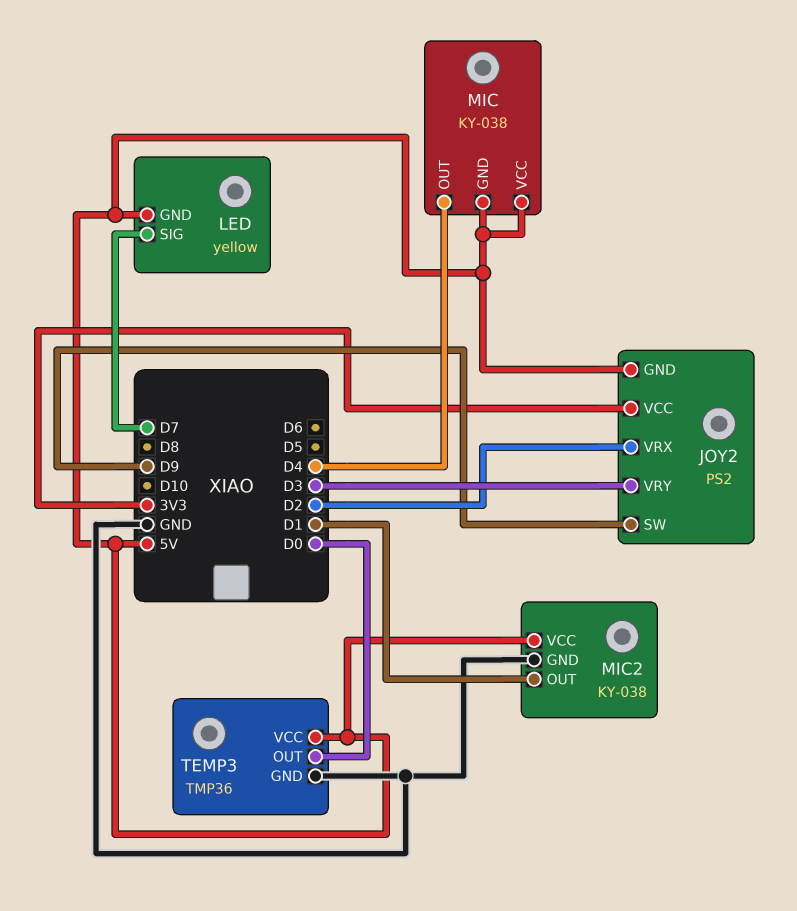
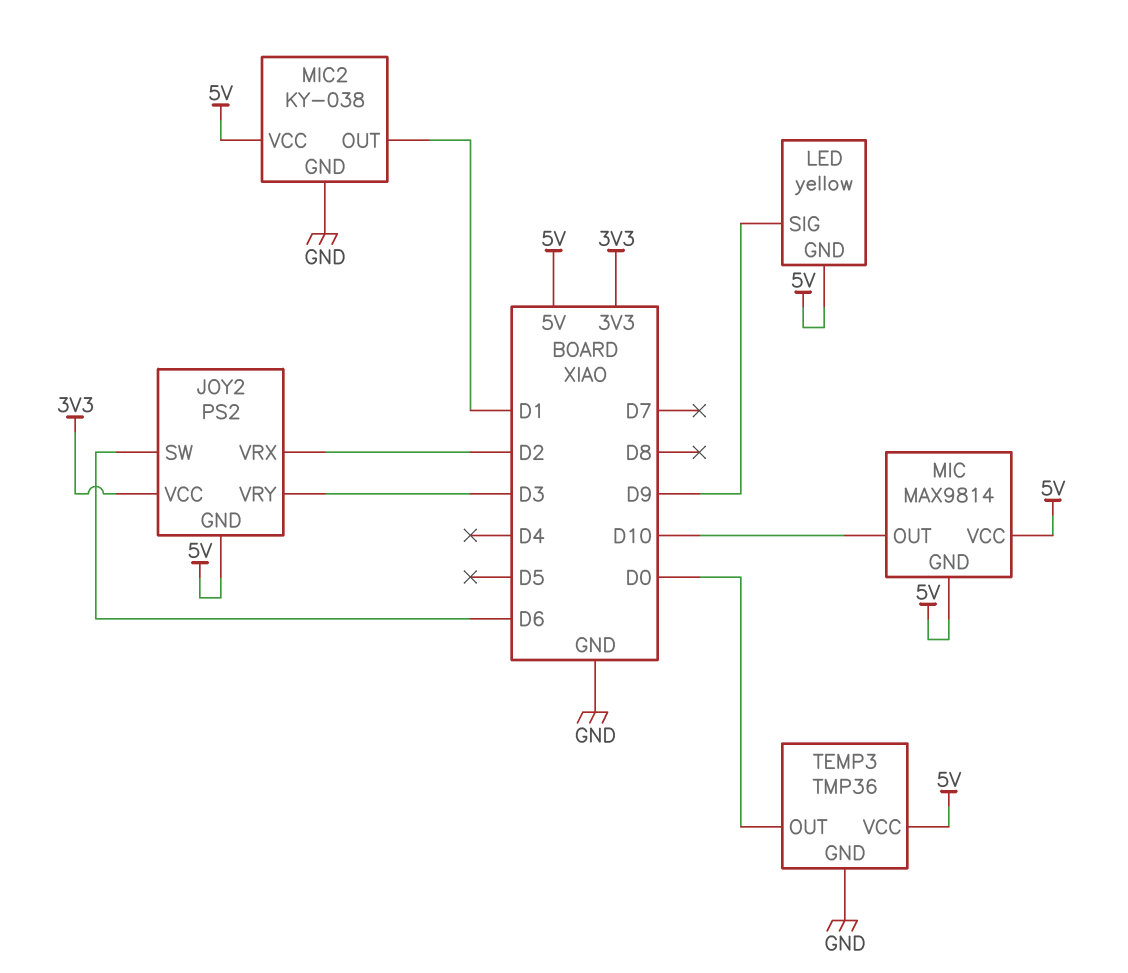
JOY2 pin SW: D9 -> D6
LED pin SIG: D7 -> D9
MIC: KY-038 -> MAX9814
MIC pin OUT: D4 -> D10

